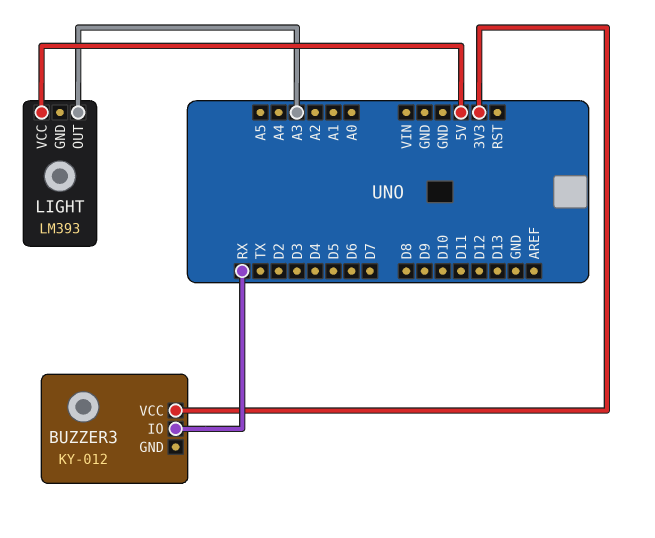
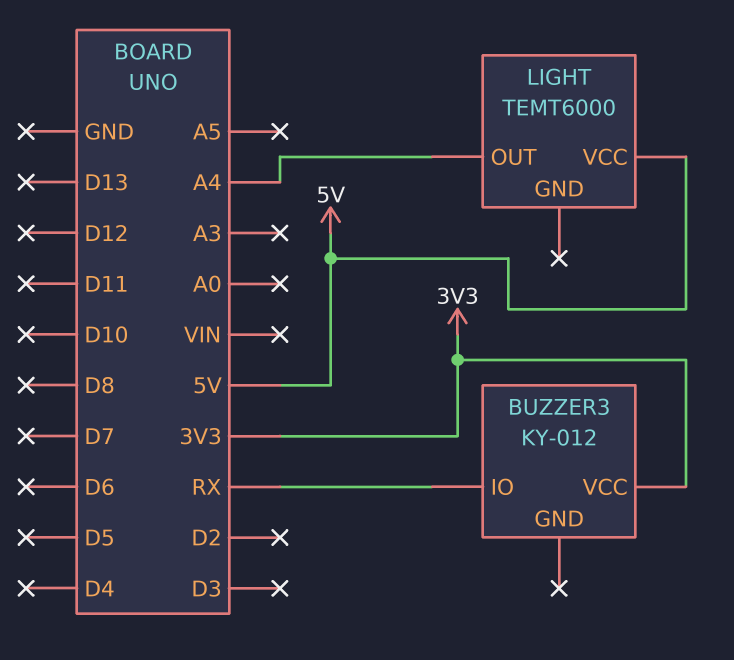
LIGHT: LM393 -> TEMT6000
LIGHT pin OUT: A3 -> A4

